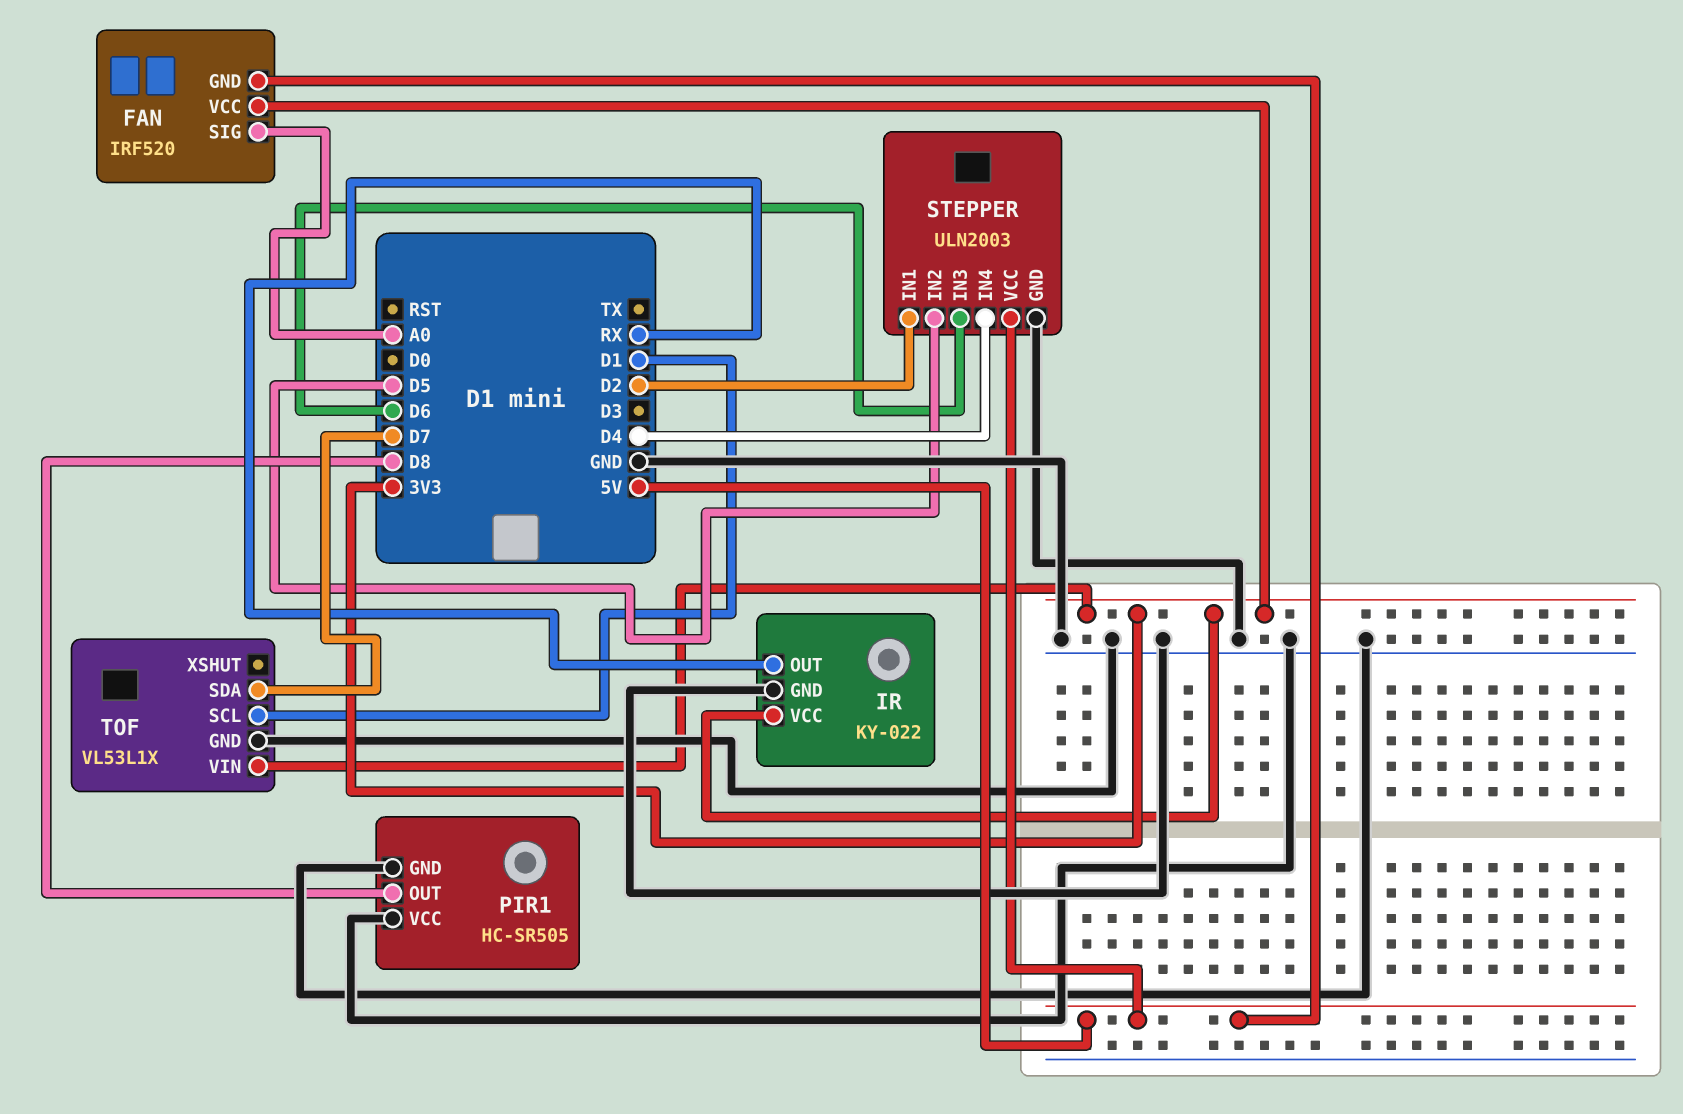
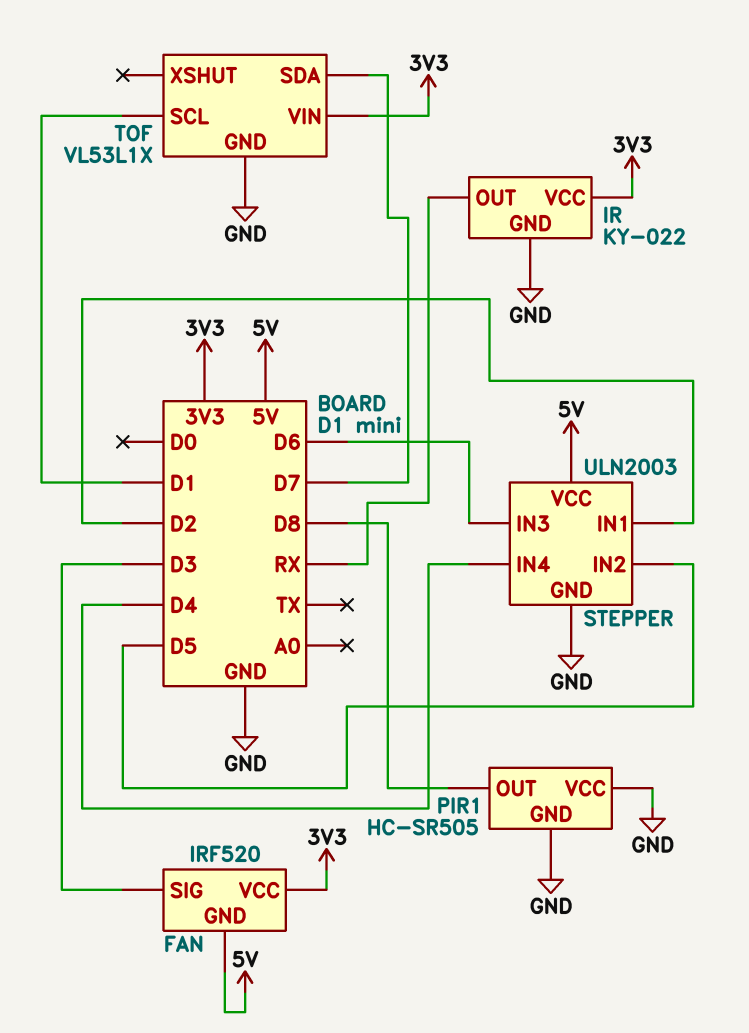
FAN pin SIG: A0 -> D3

